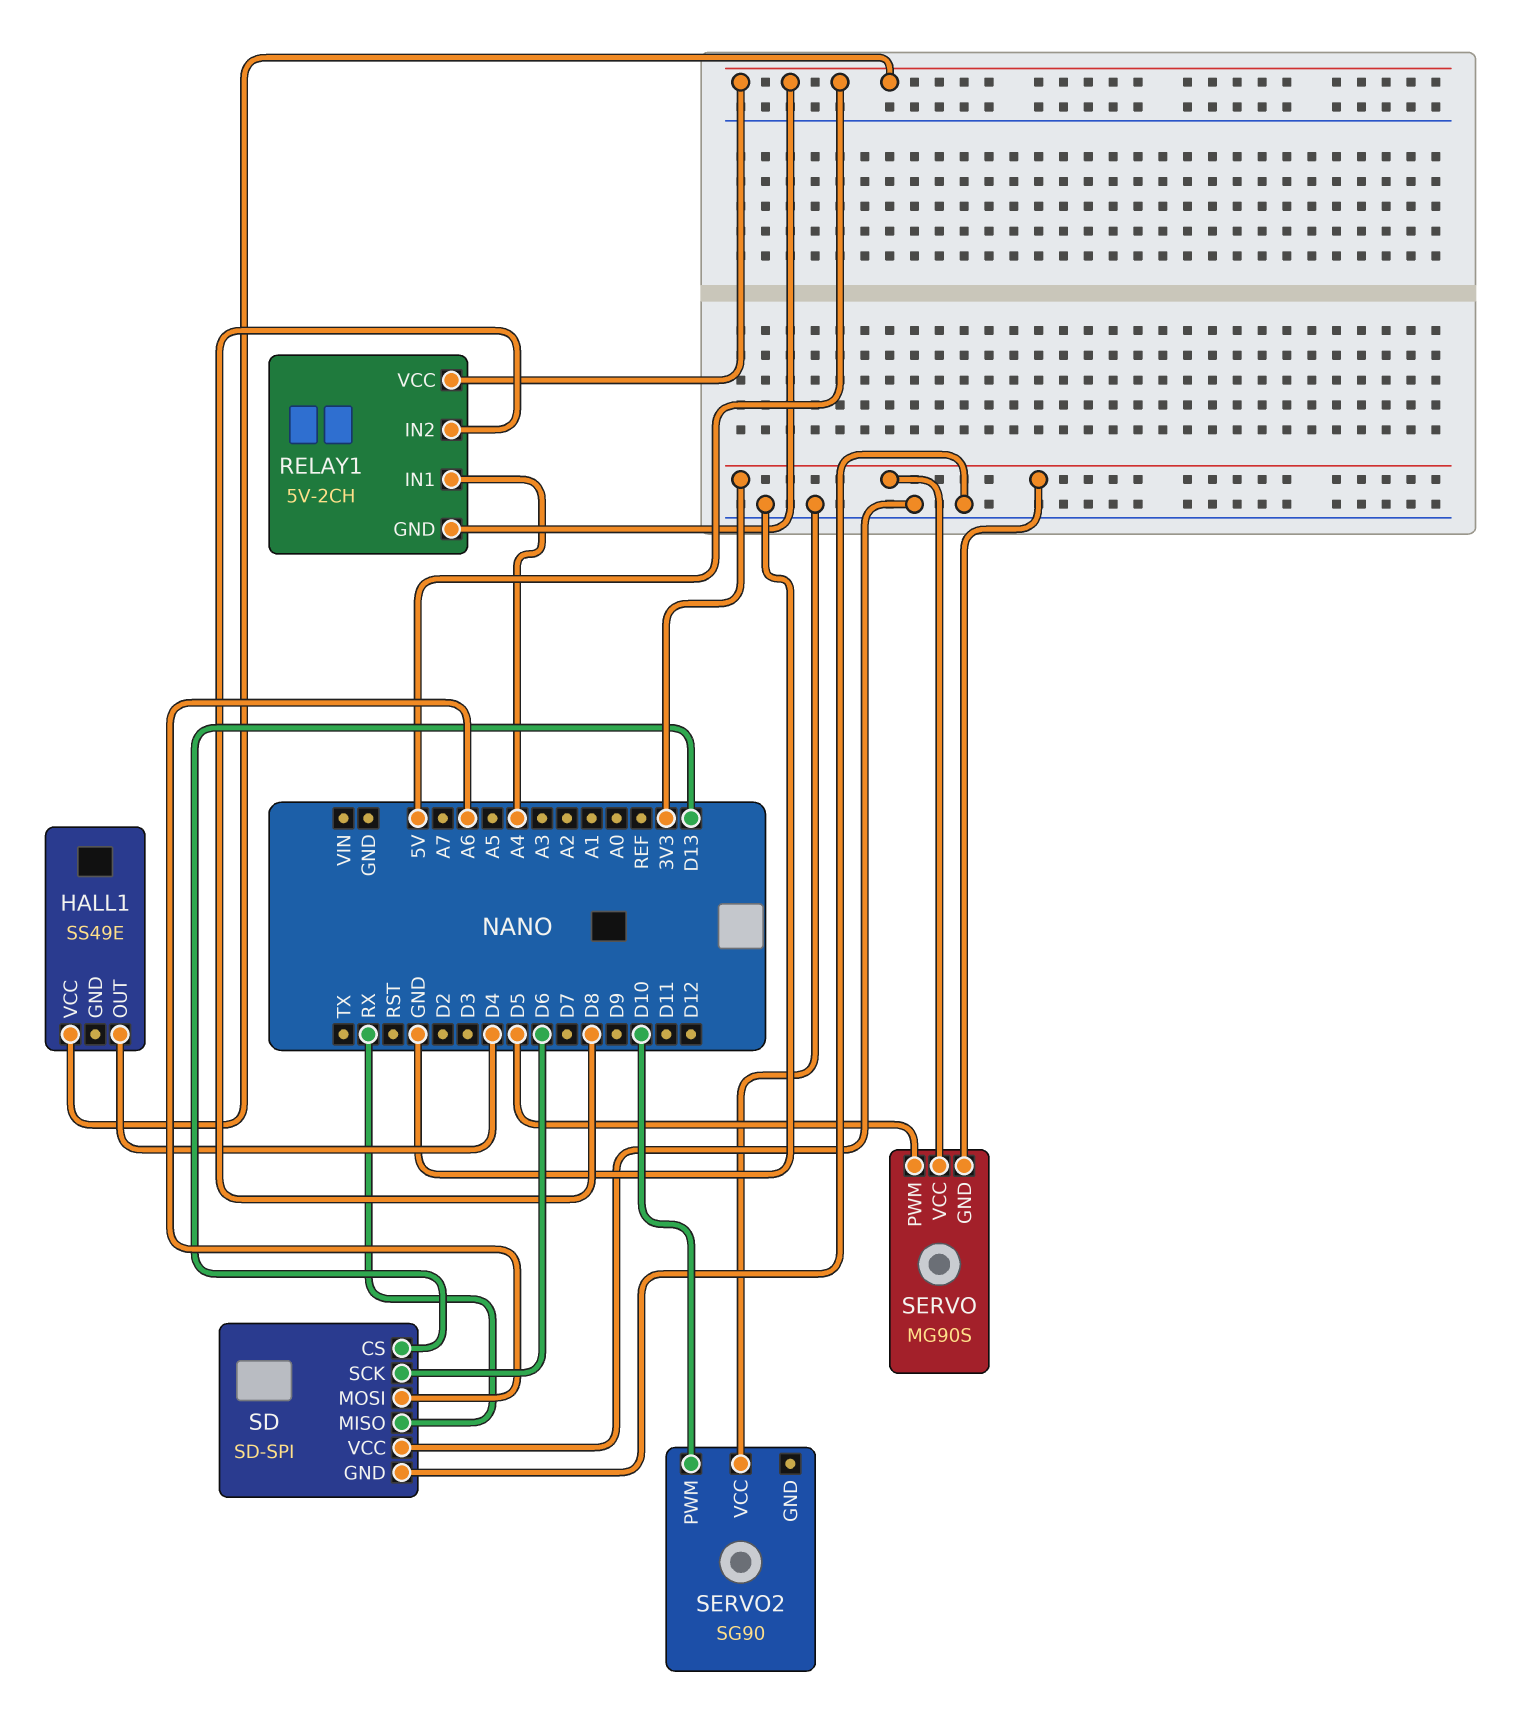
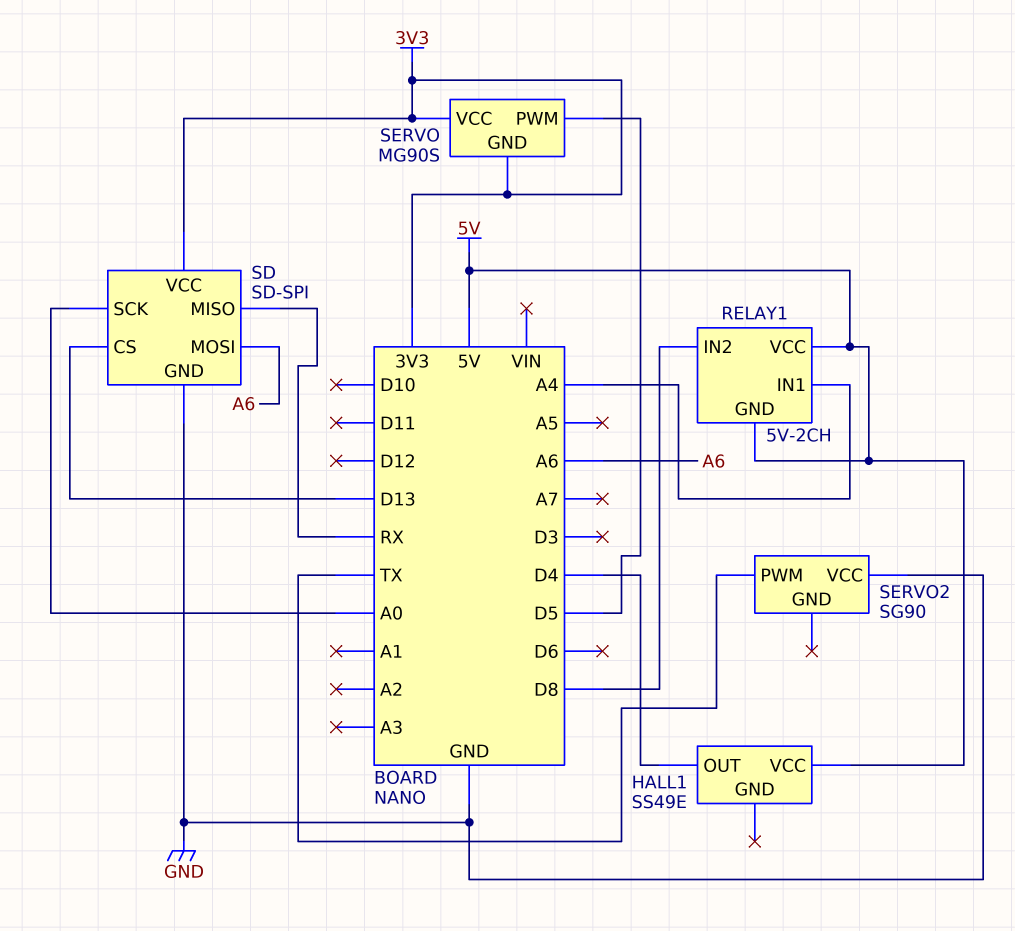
SD pin SCK: D6 -> A0
SD pin VCC: GND -> 3V3
SERVO2 pin PWM: D10 -> TX

